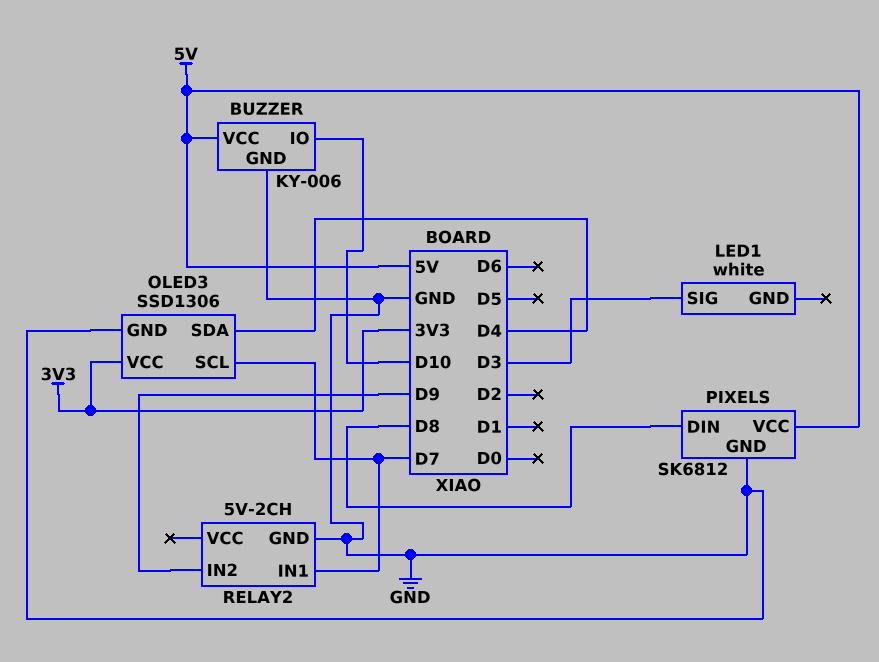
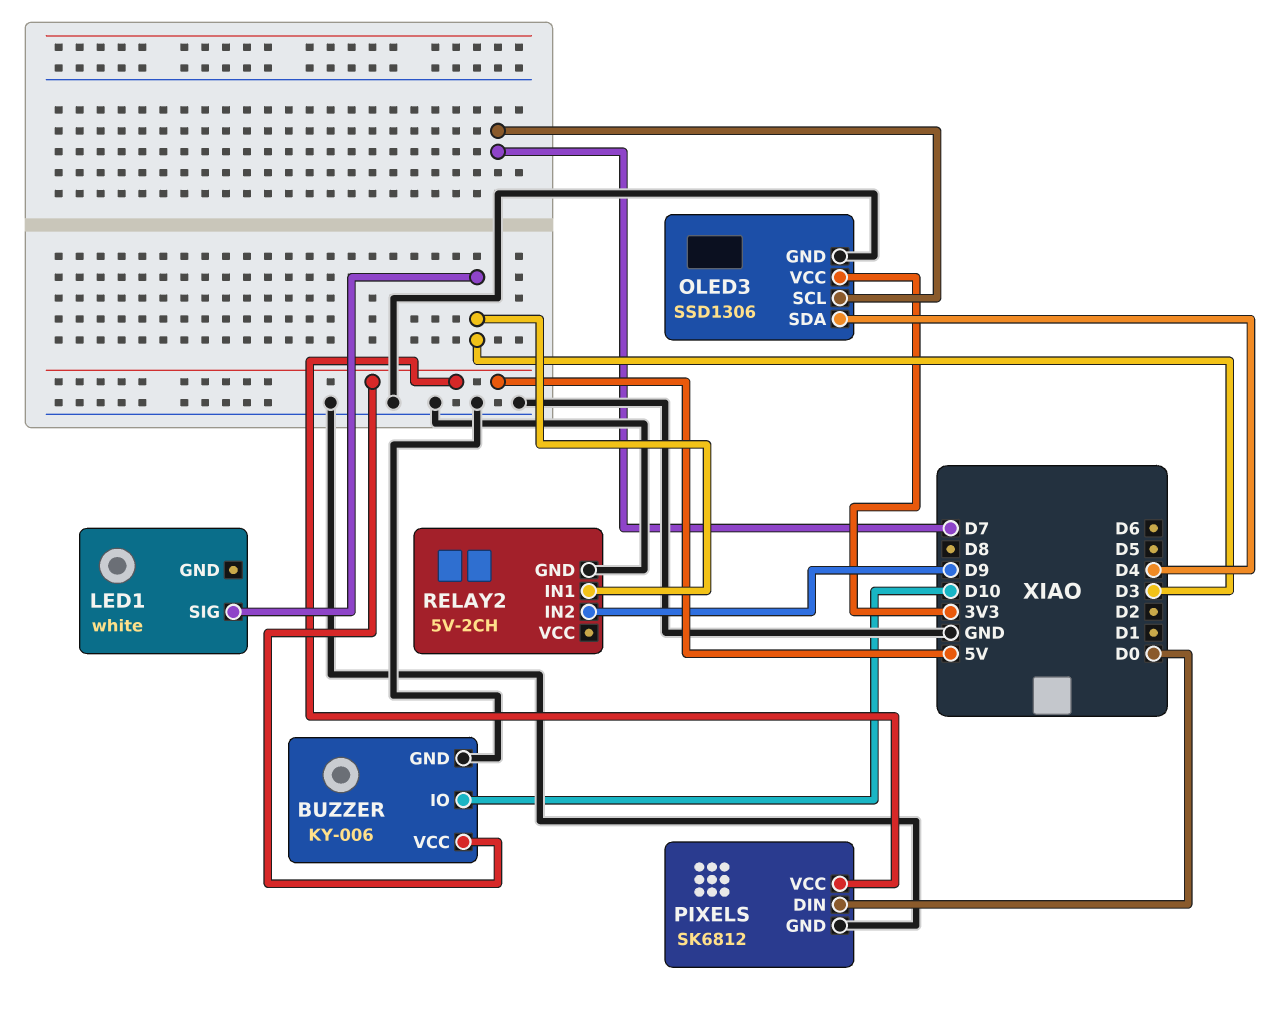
PIXELS pin DIN: D8 -> D0
RELAY2 pin IN1: D7 -> D3

